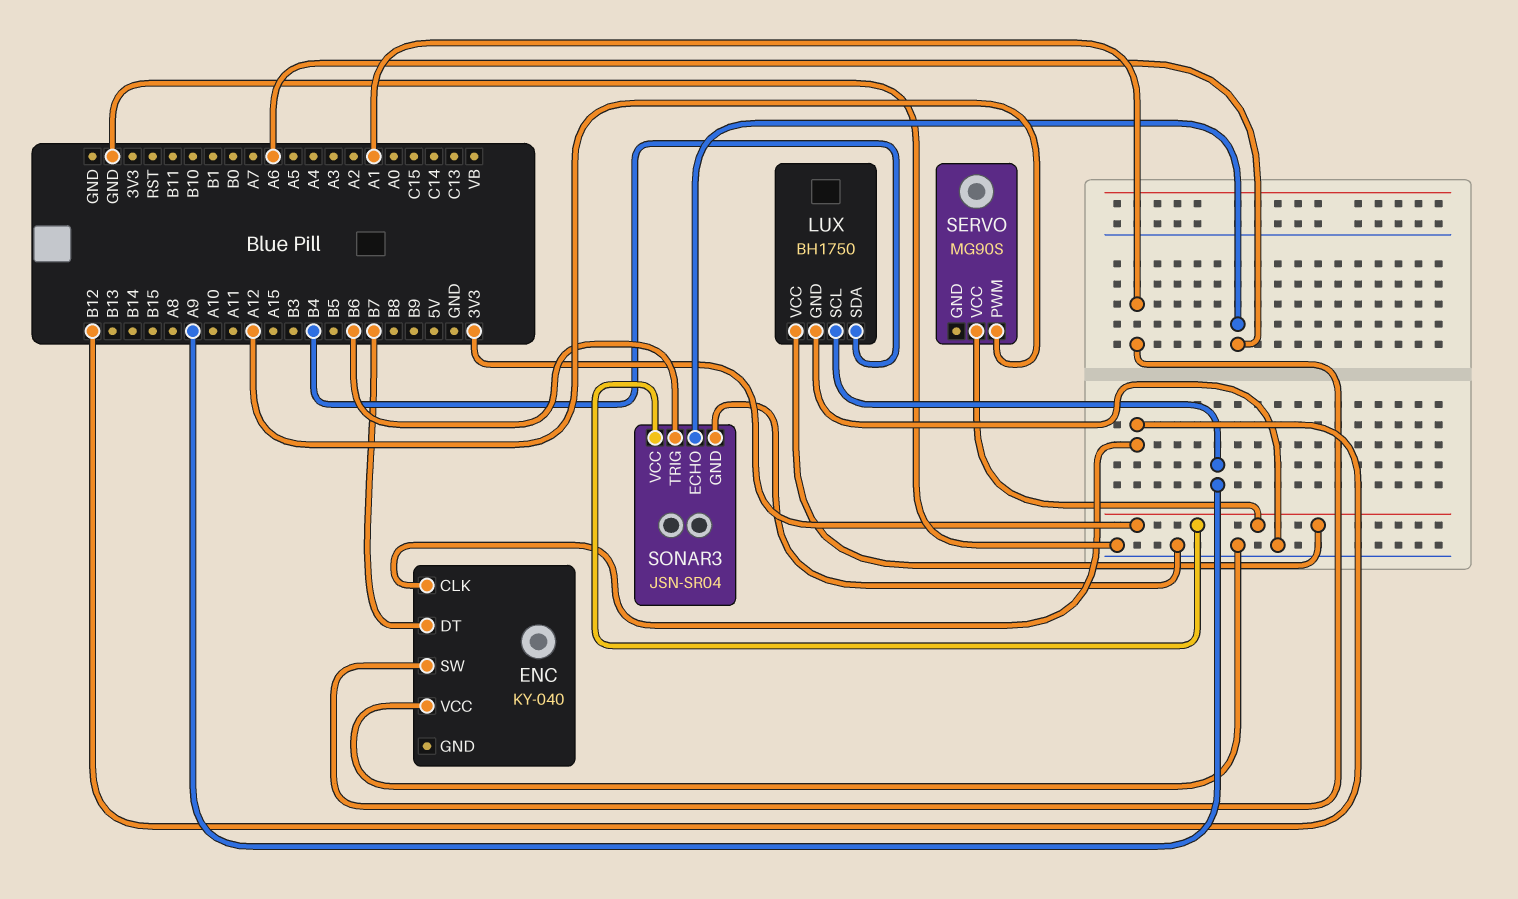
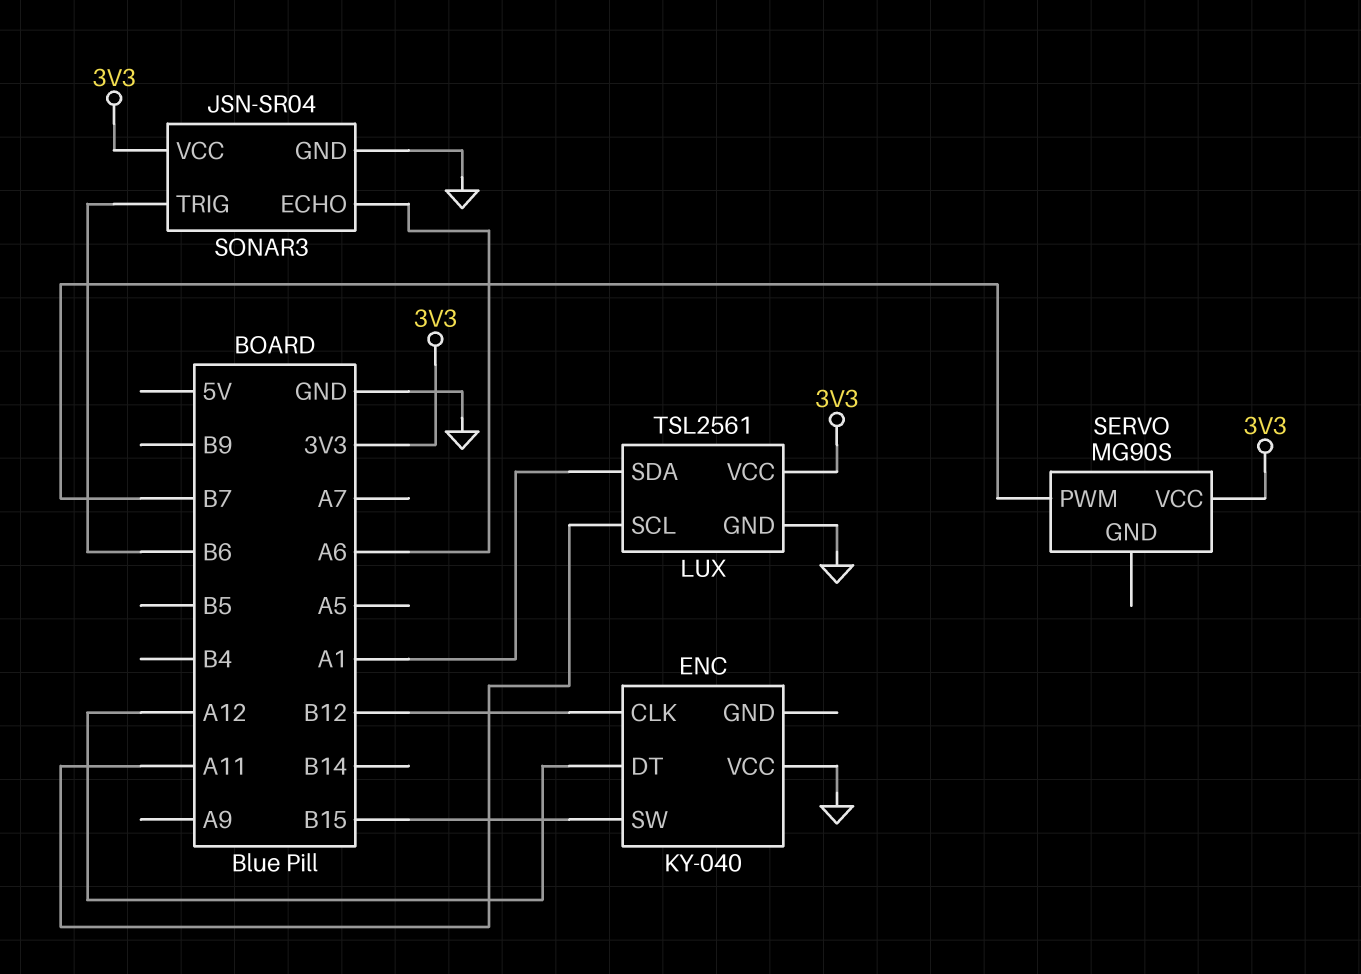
ENC pin DT: B7 -> A12
ENC pin SW: A1 -> B15
LUX: BH1750 -> TSL2561
LUX pin SCL: A9 -> A11
LUX pin SDA: B4 -> A1
SERVO pin PWM: A12 -> B7

